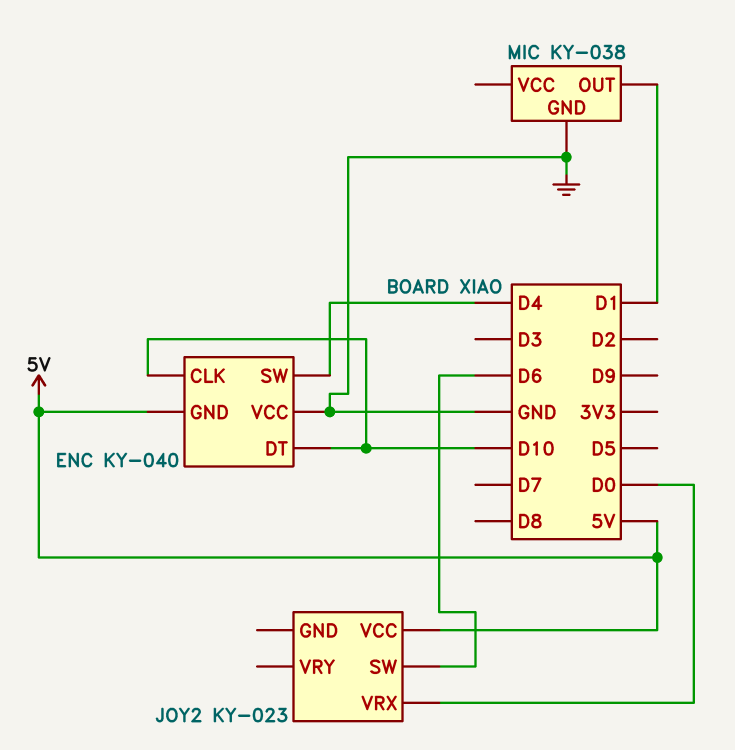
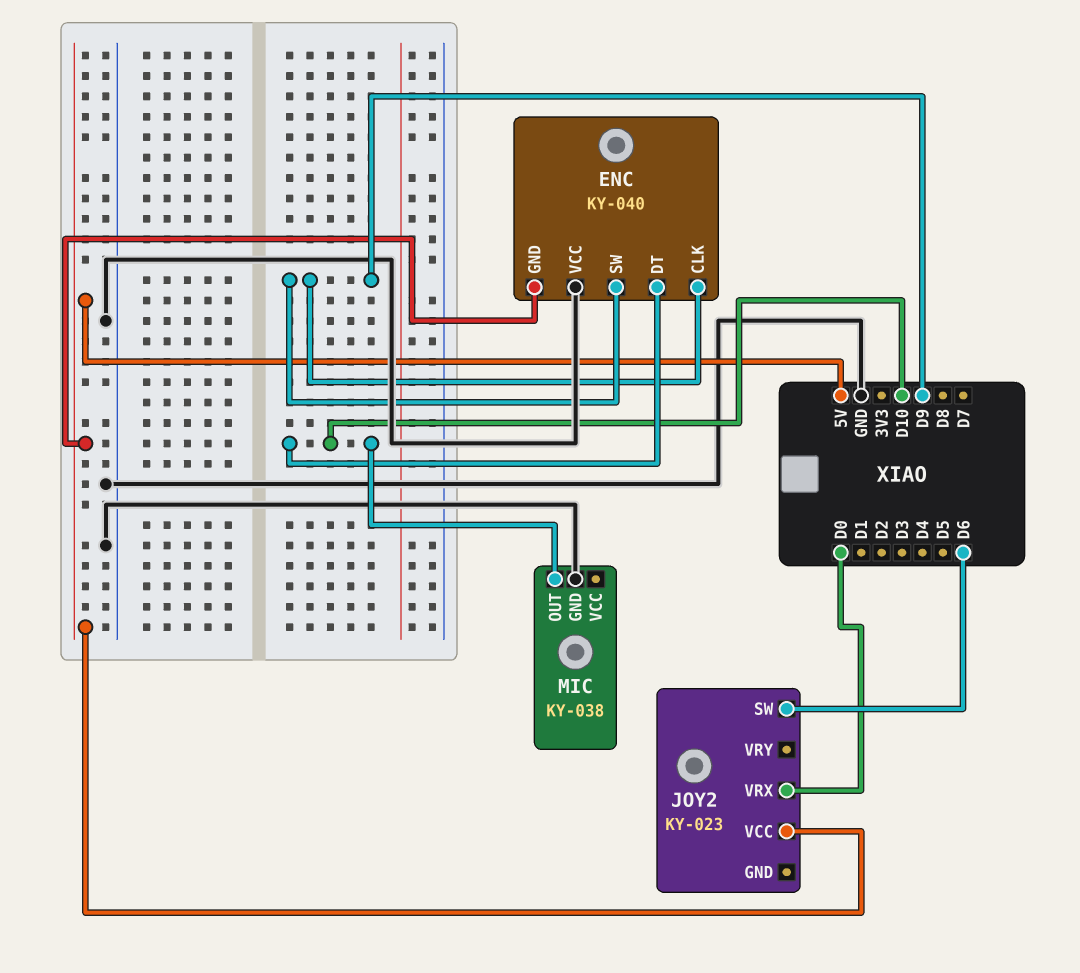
ENC pin CLK: D10 -> D9
ENC pin SW: D4 -> D9
MIC pin OUT: D1 -> D10

